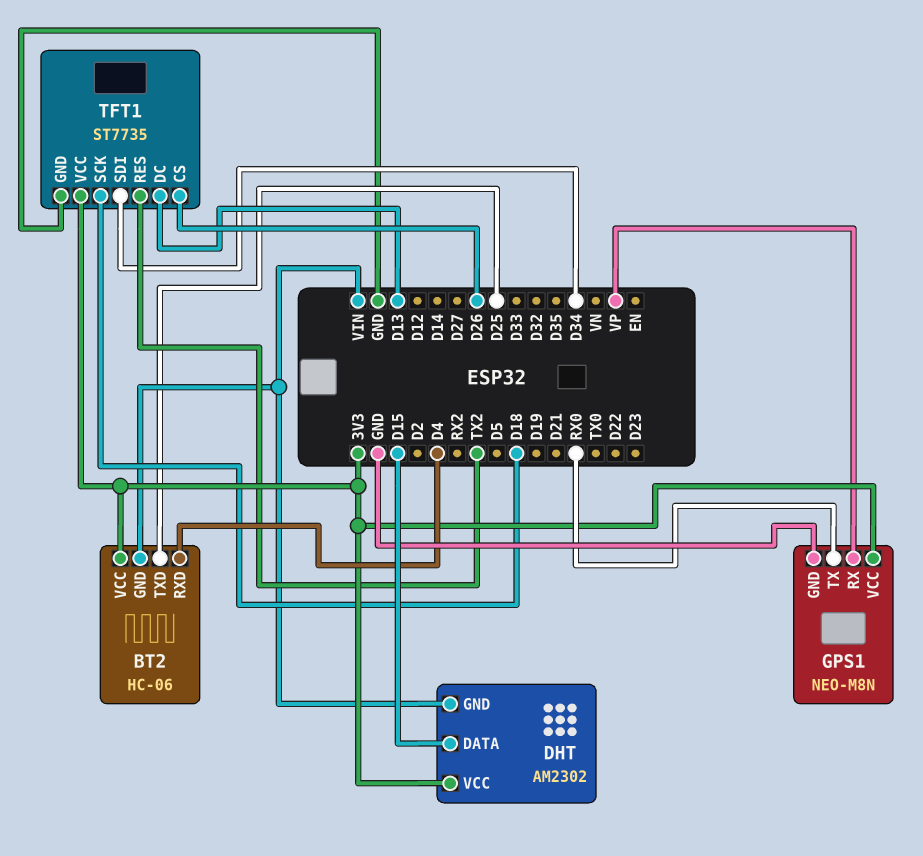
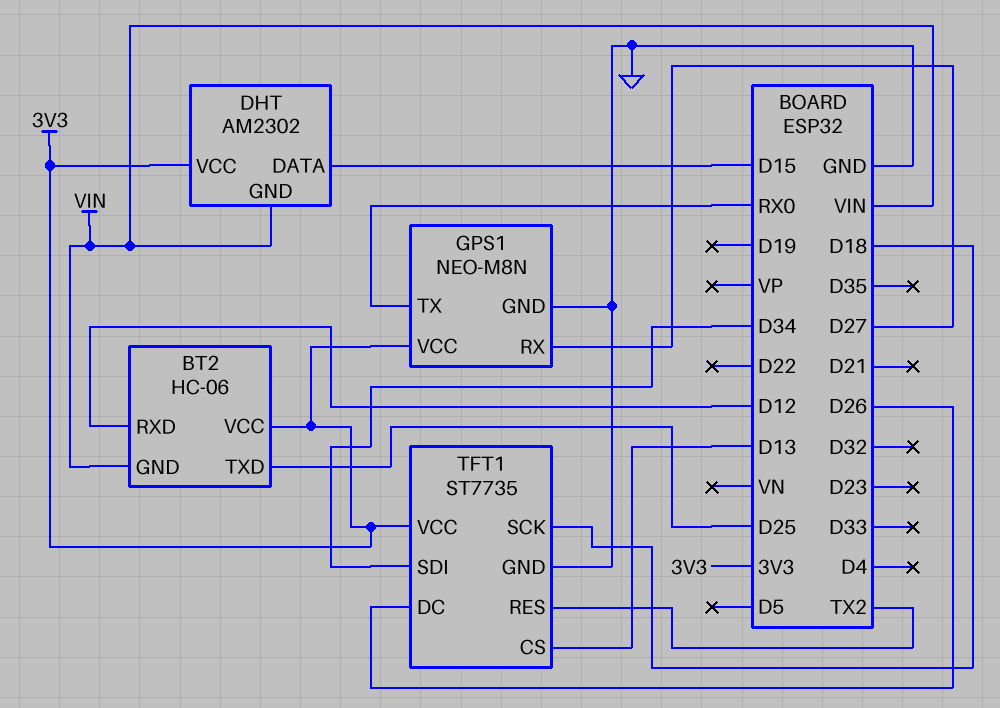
BT2 pin RXD: D4 -> D12
GPS1 pin RX: VP -> D27
TFT1 pin CS: D26 -> D13
TFT1 pin DC: D13 -> D26

